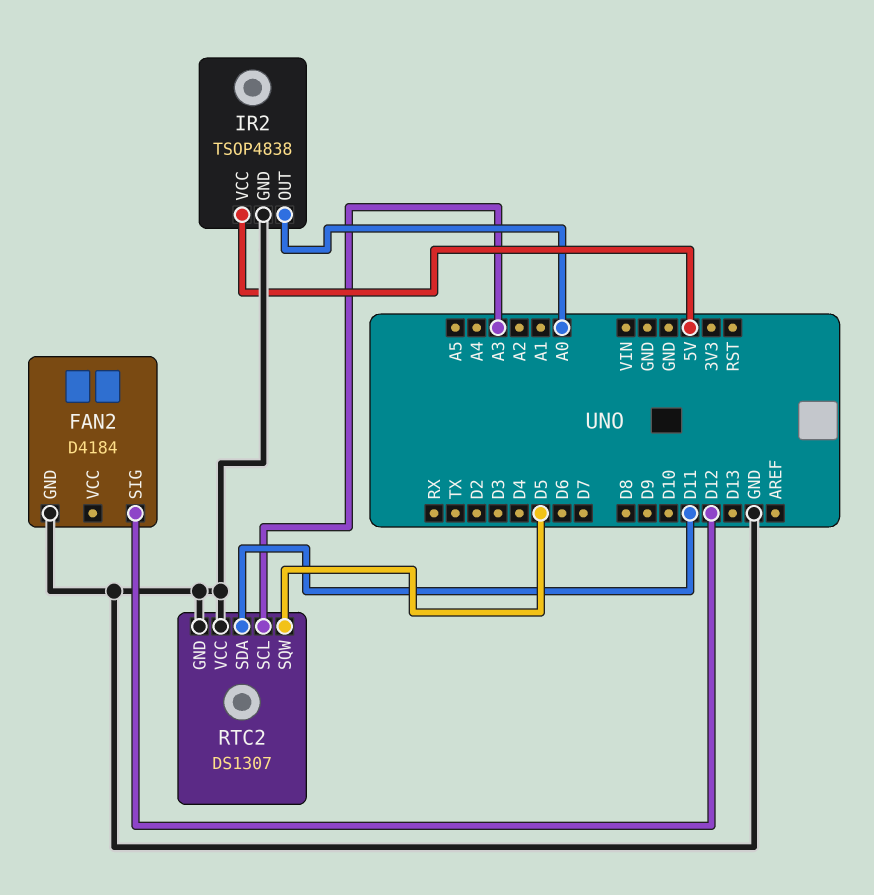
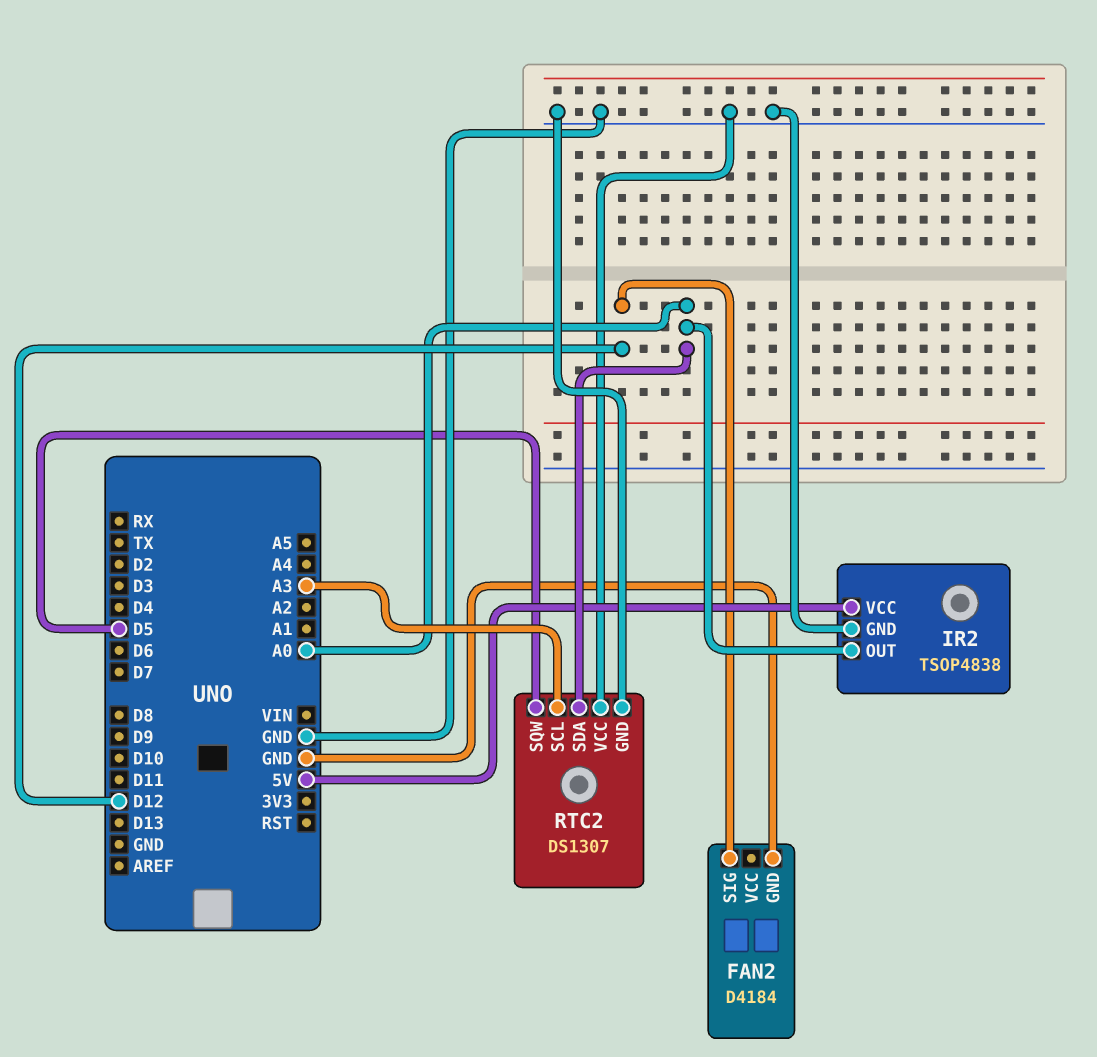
RTC2 pin SDA: D11 -> A0

